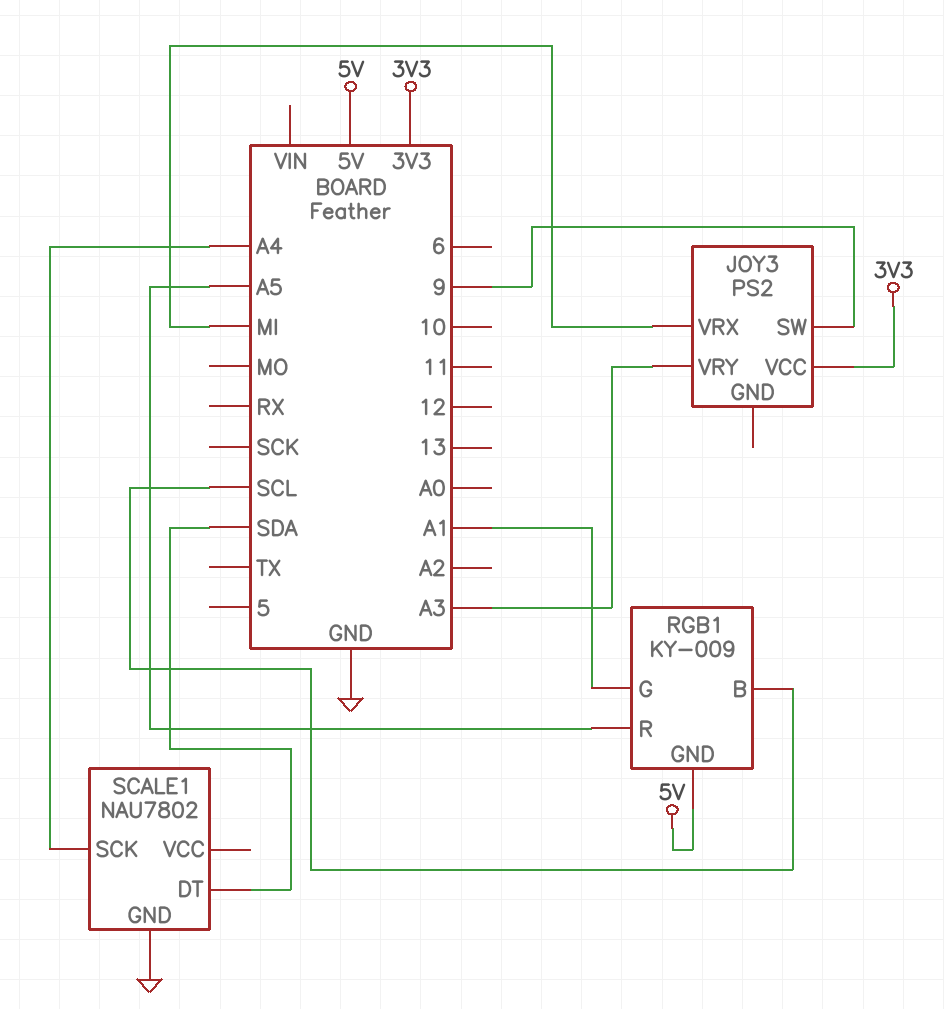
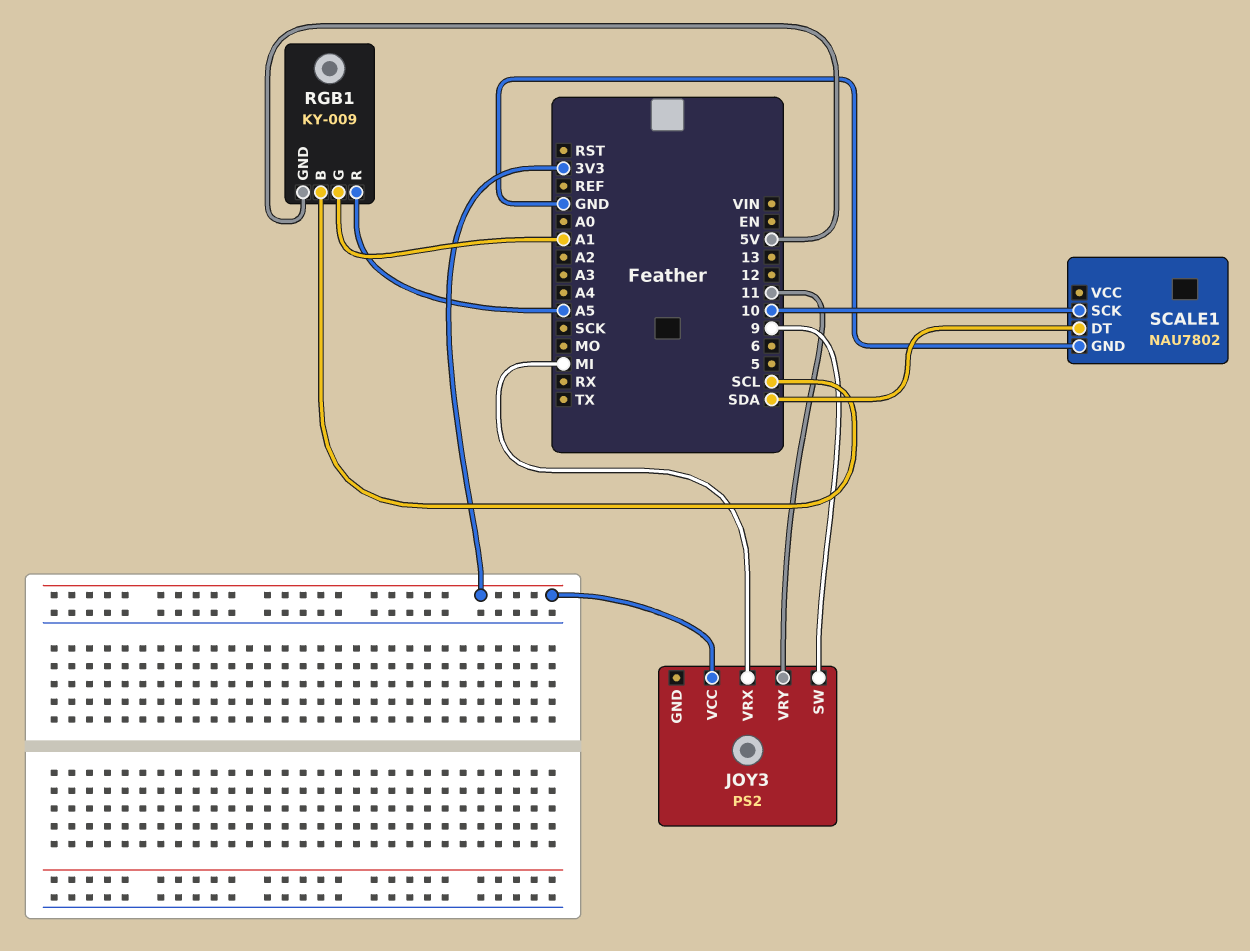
JOY3 pin VRY: A3 -> 11
SCALE1 pin SCK: A4 -> 10

